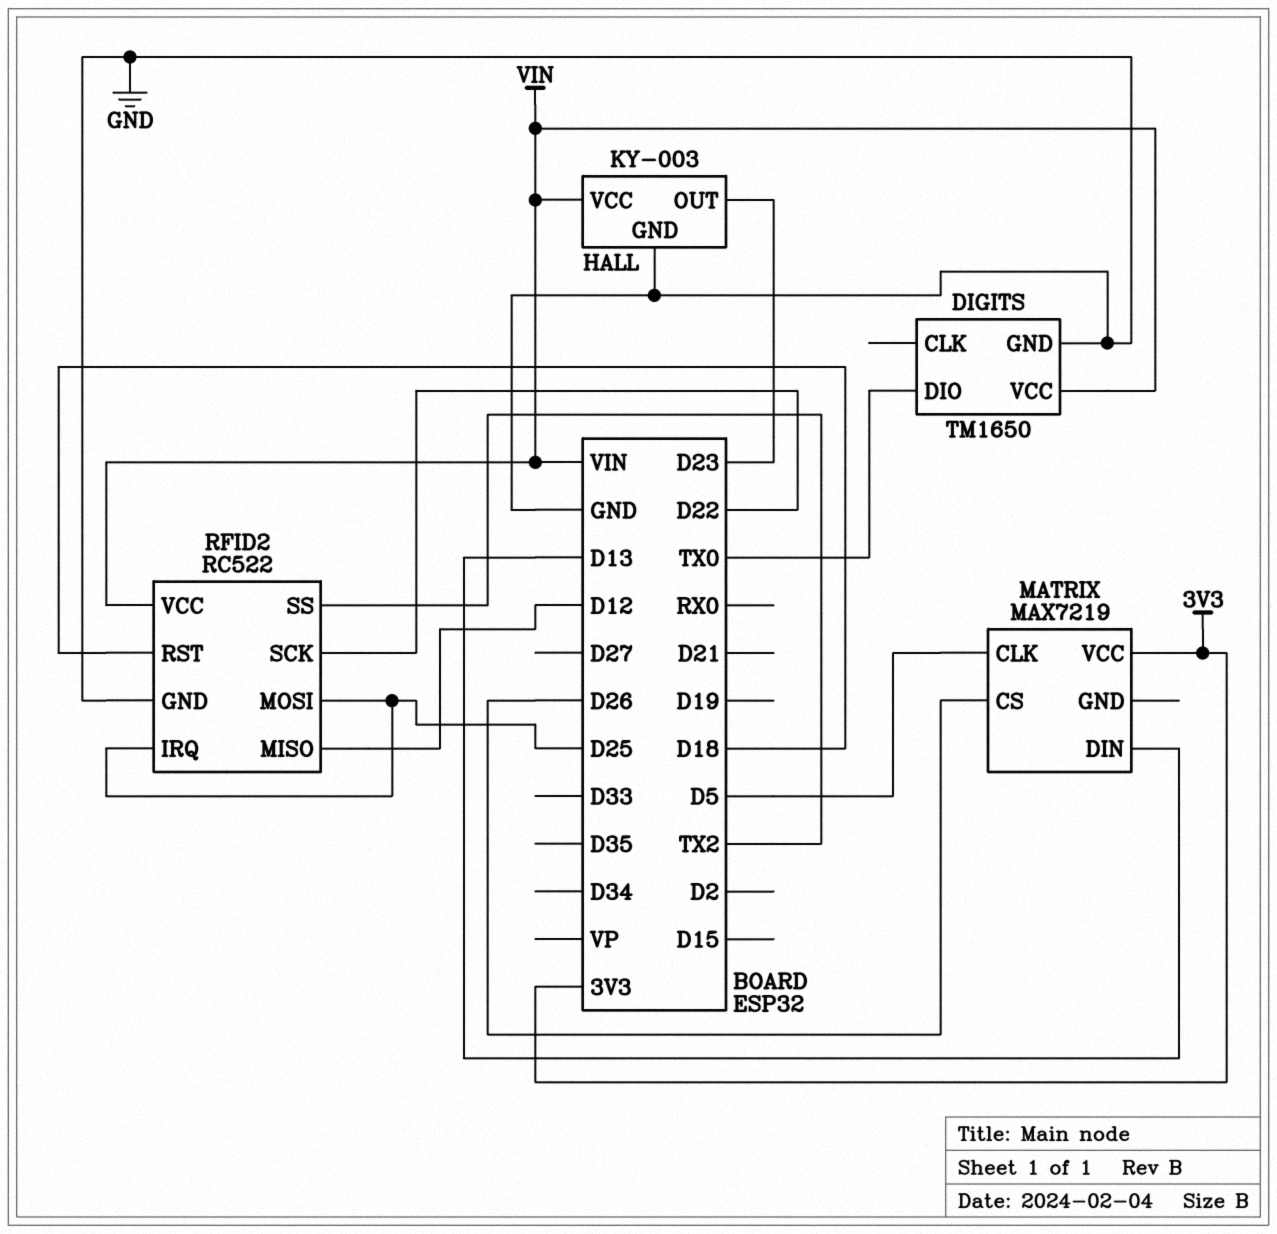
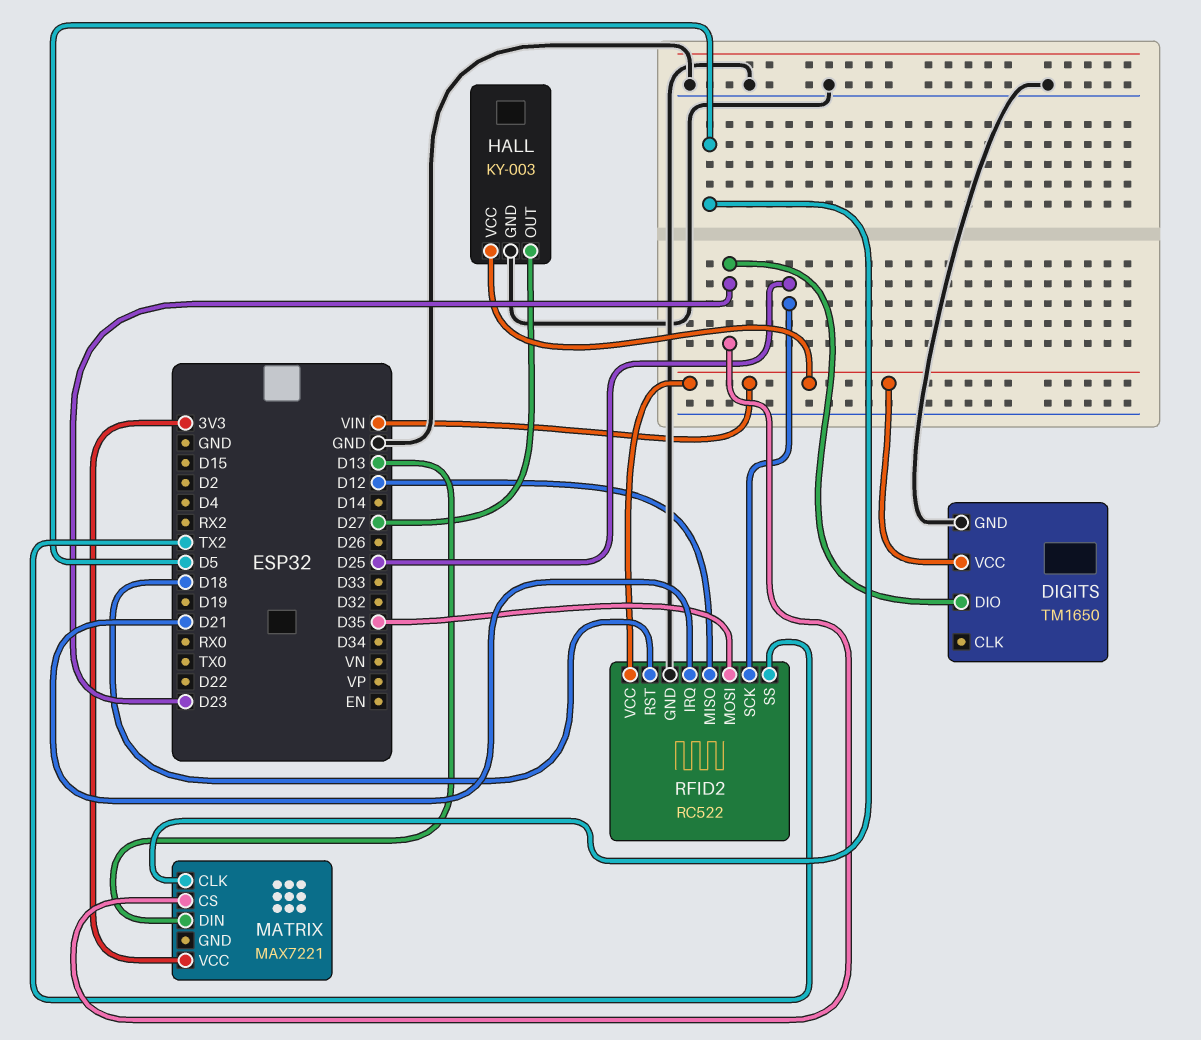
DIGITS pin DIO: TX0 -> D23
HALL pin OUT: D23 -> D27
MATRIX: MAX7219 -> MAX7221
MATRIX pin CS: D26 -> D23
RFID2 pin IRQ: D25 -> D21
RFID2 pin MOSI: D25 -> D35
RFID2 pin SCK: D22 -> D25

